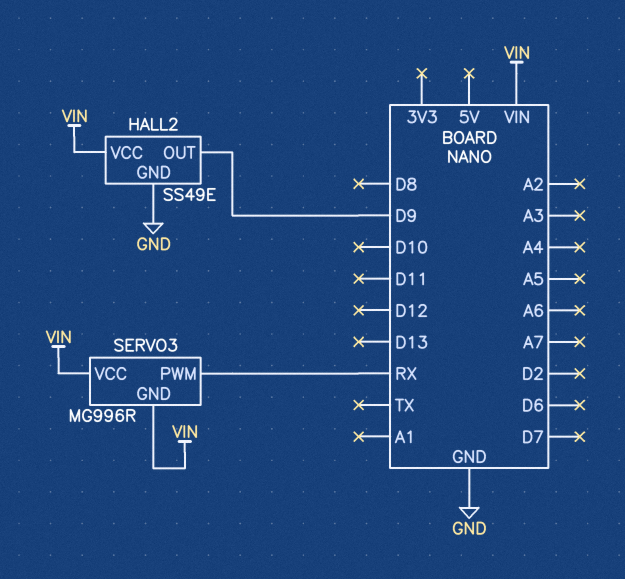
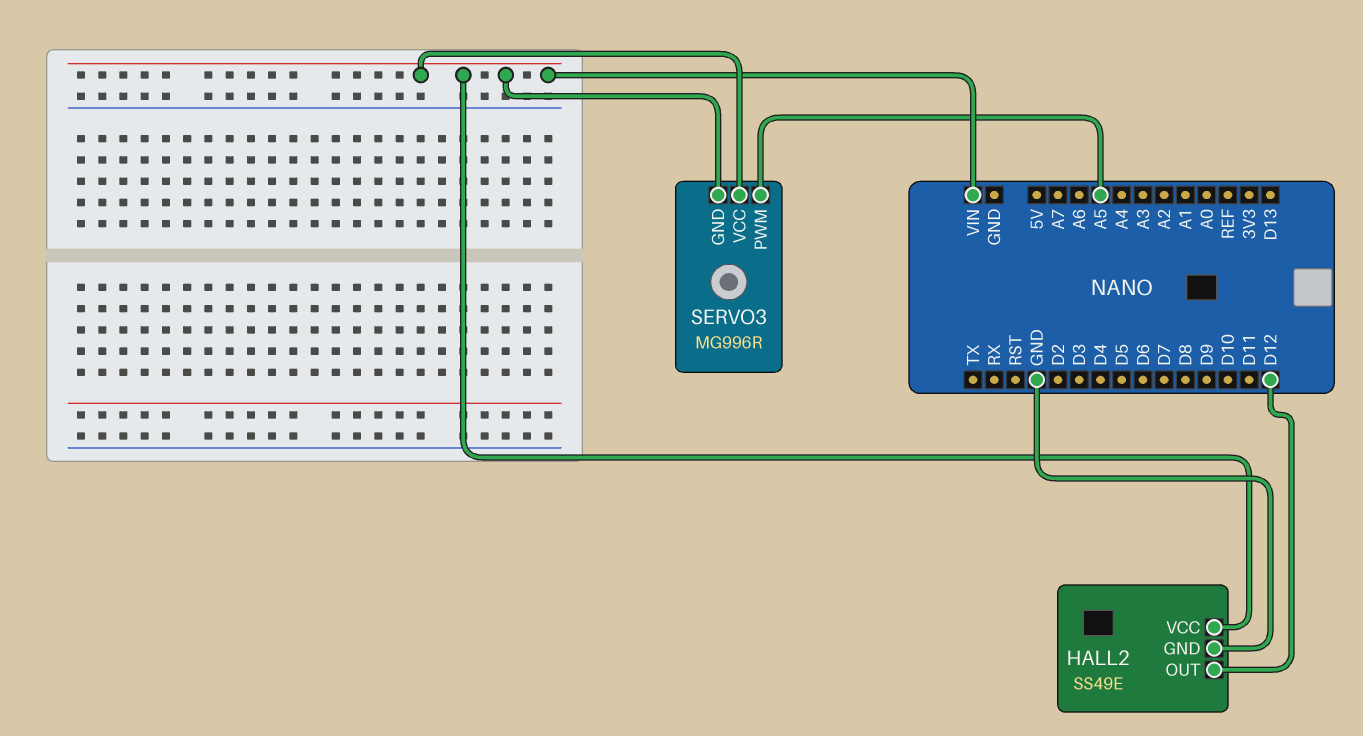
HALL2 pin OUT: D9 -> D12
SERVO3 pin PWM: RX -> A5

